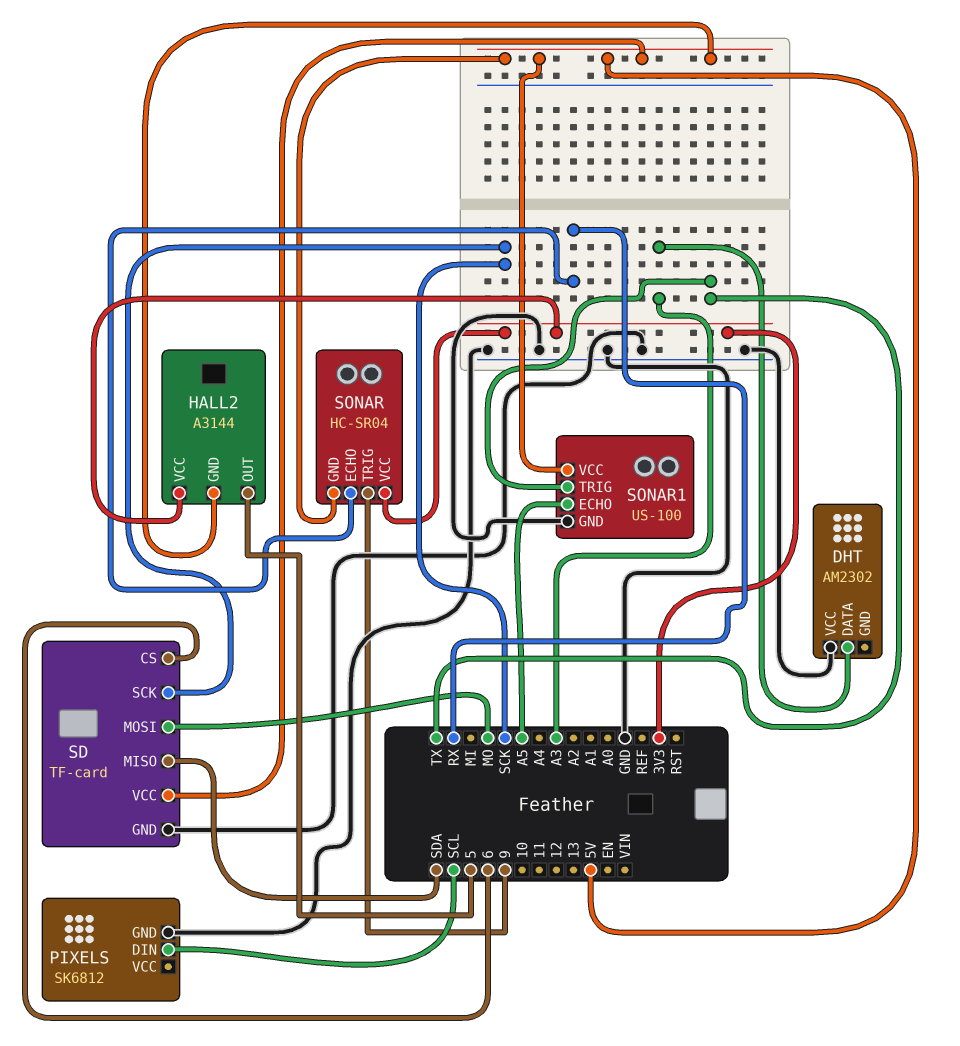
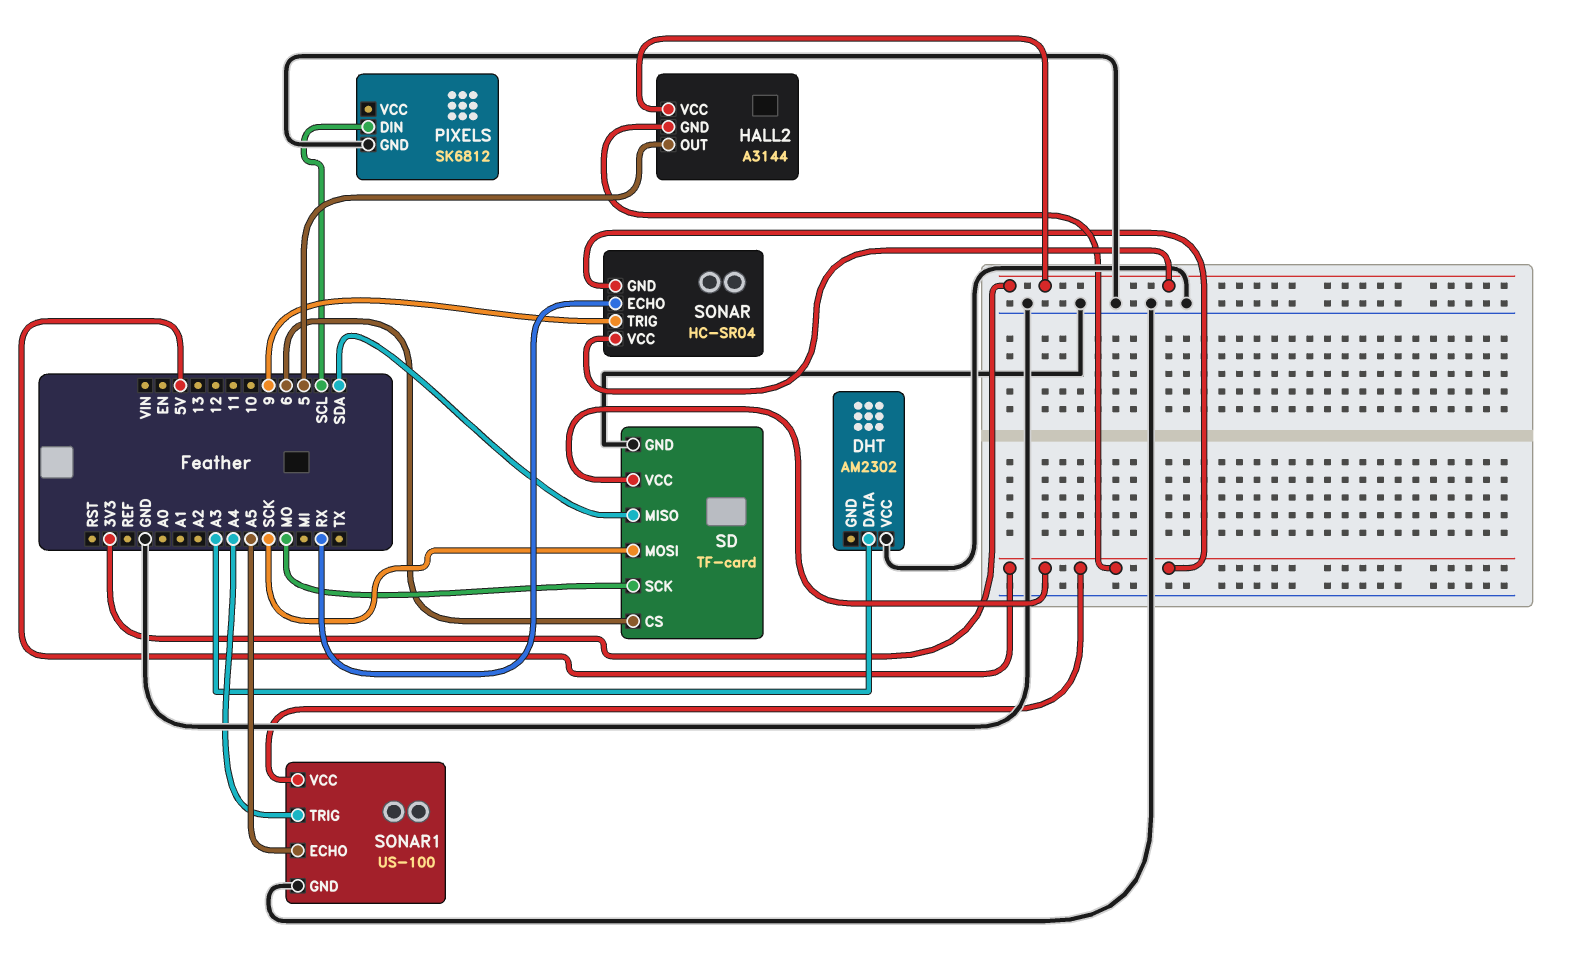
SD pin MOSI: MO -> SCK
SD pin SCK: SCK -> MO
SONAR1 pin TRIG: TX -> A4

